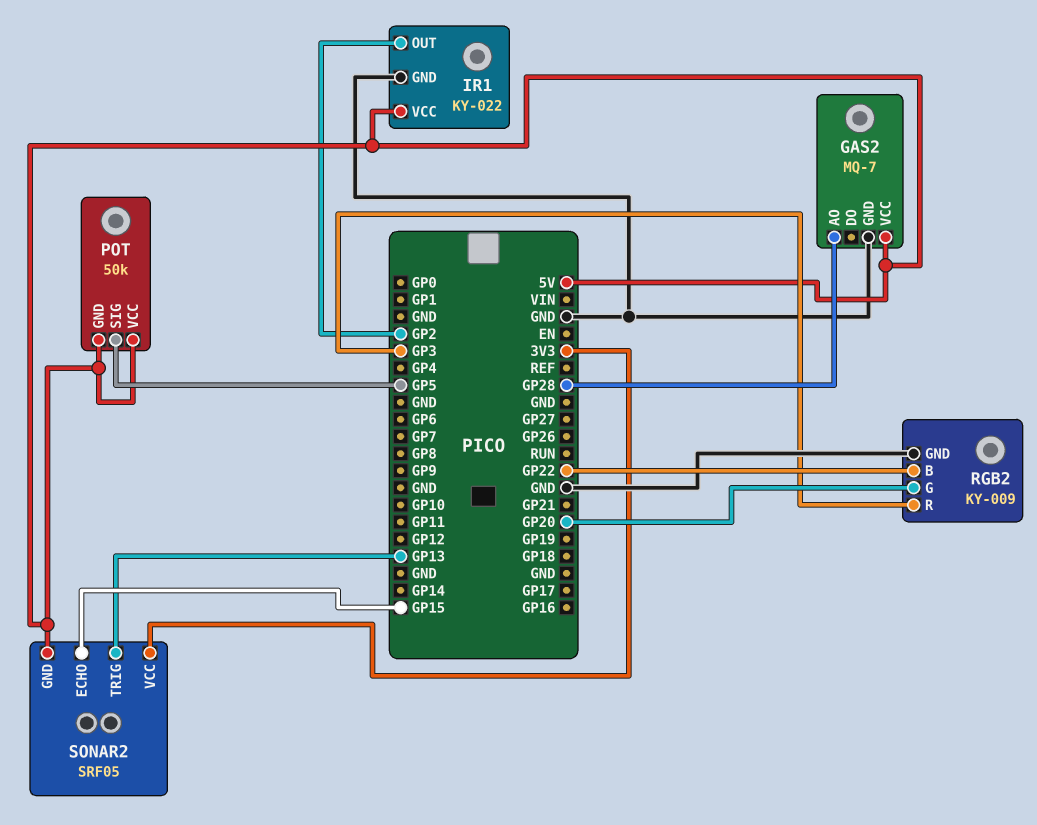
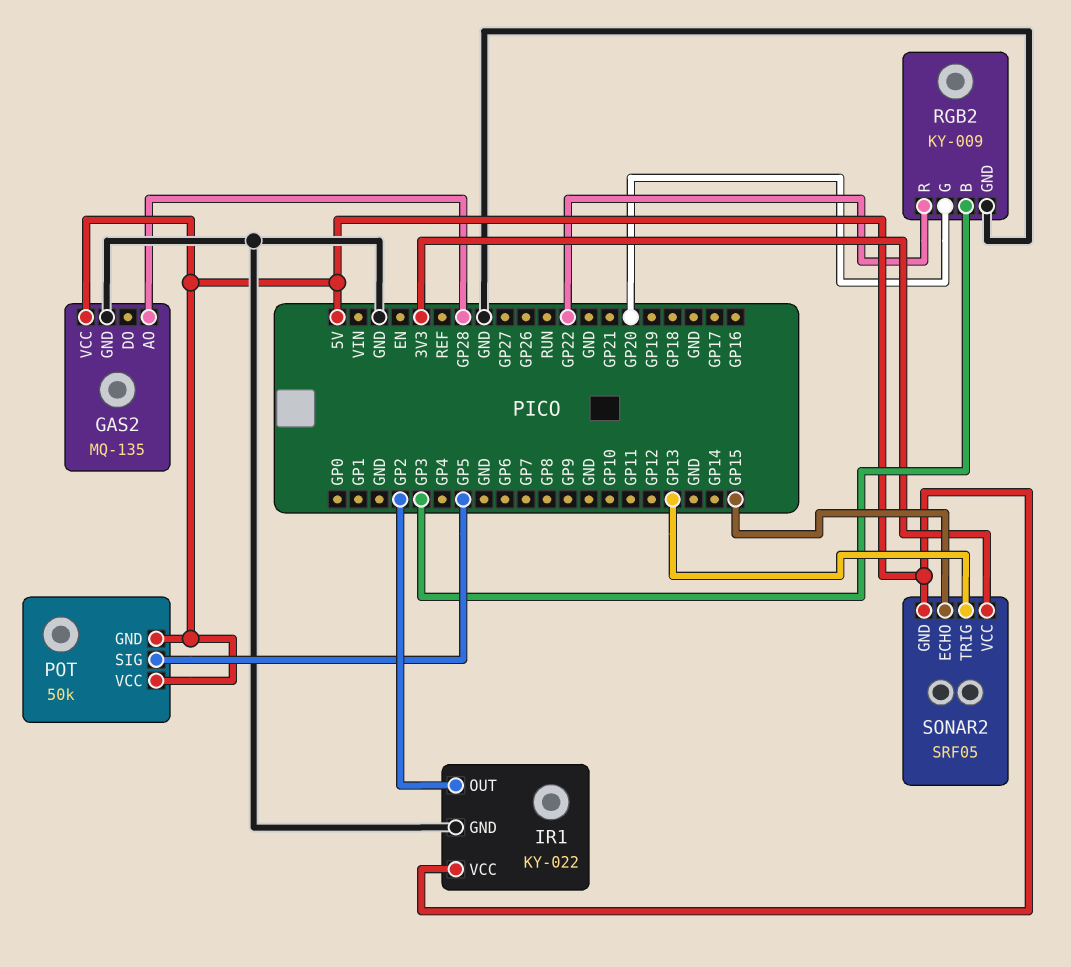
GAS2: MQ-7 -> MQ-135
RGB2 pin B: GP22 -> GP3
RGB2 pin R: GP3 -> GP22

